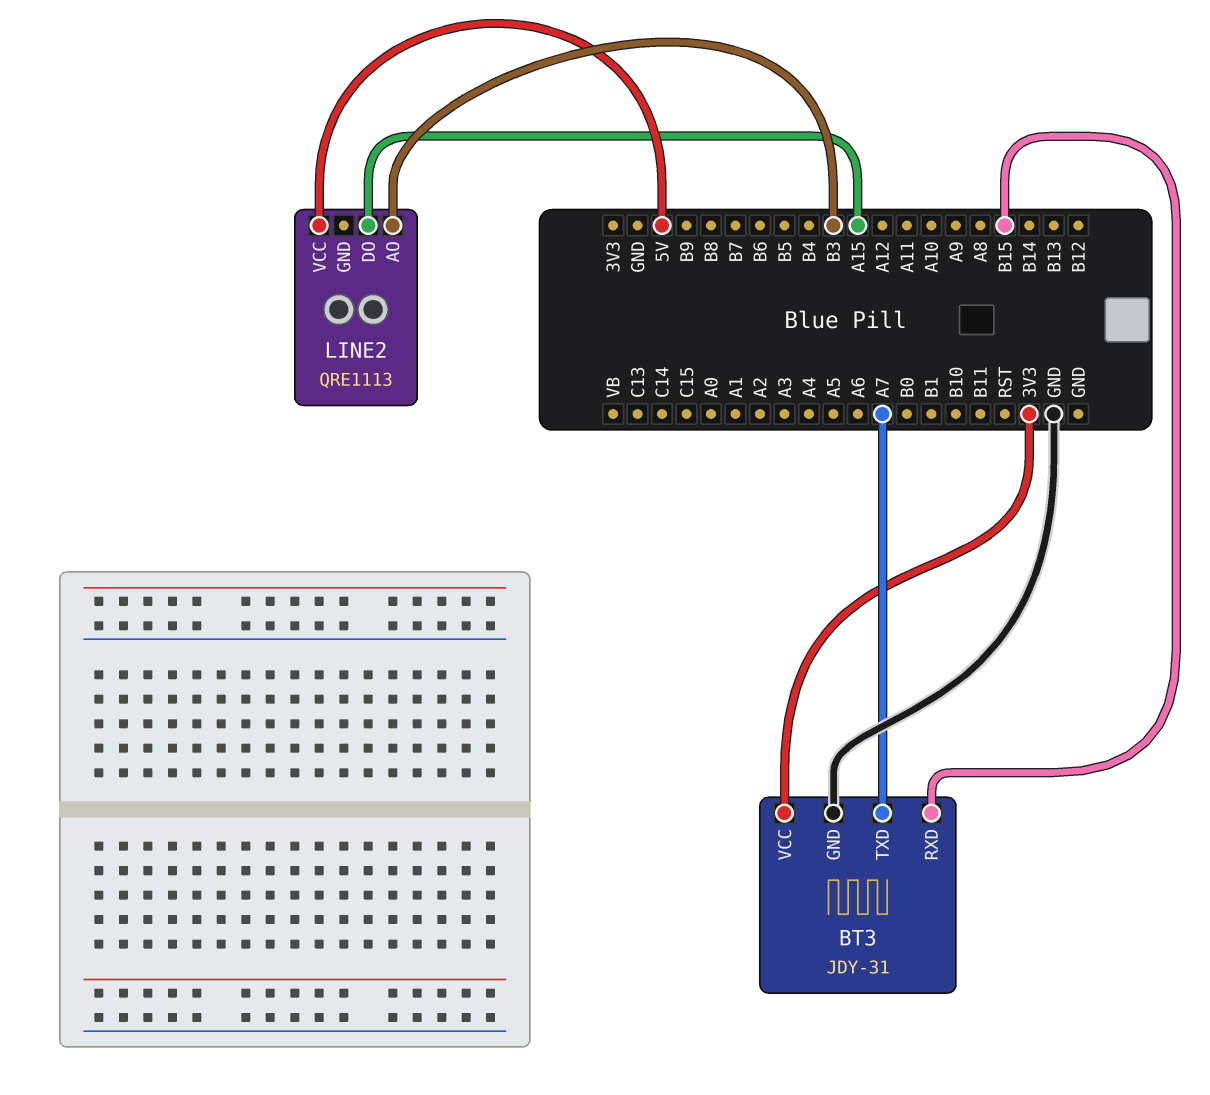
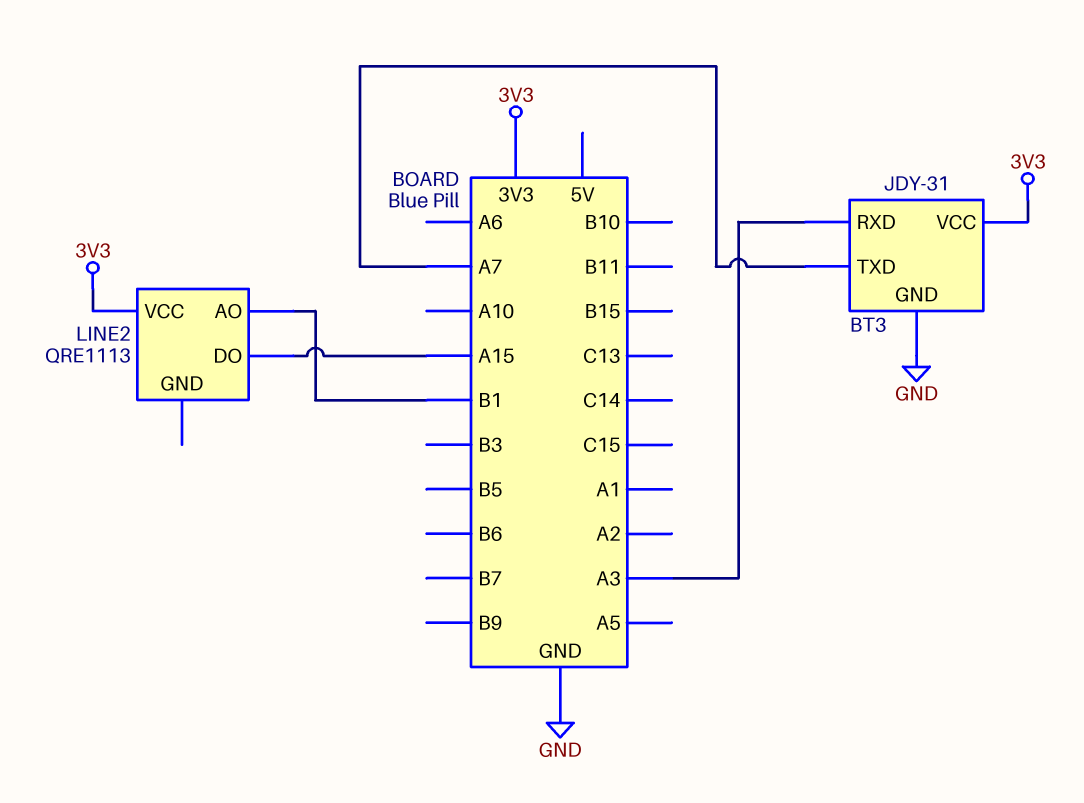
BT3 pin RXD: B15 -> A3
LINE2 pin AO: B3 -> B1
LINE2 pin VCC: 5V -> 3V3

